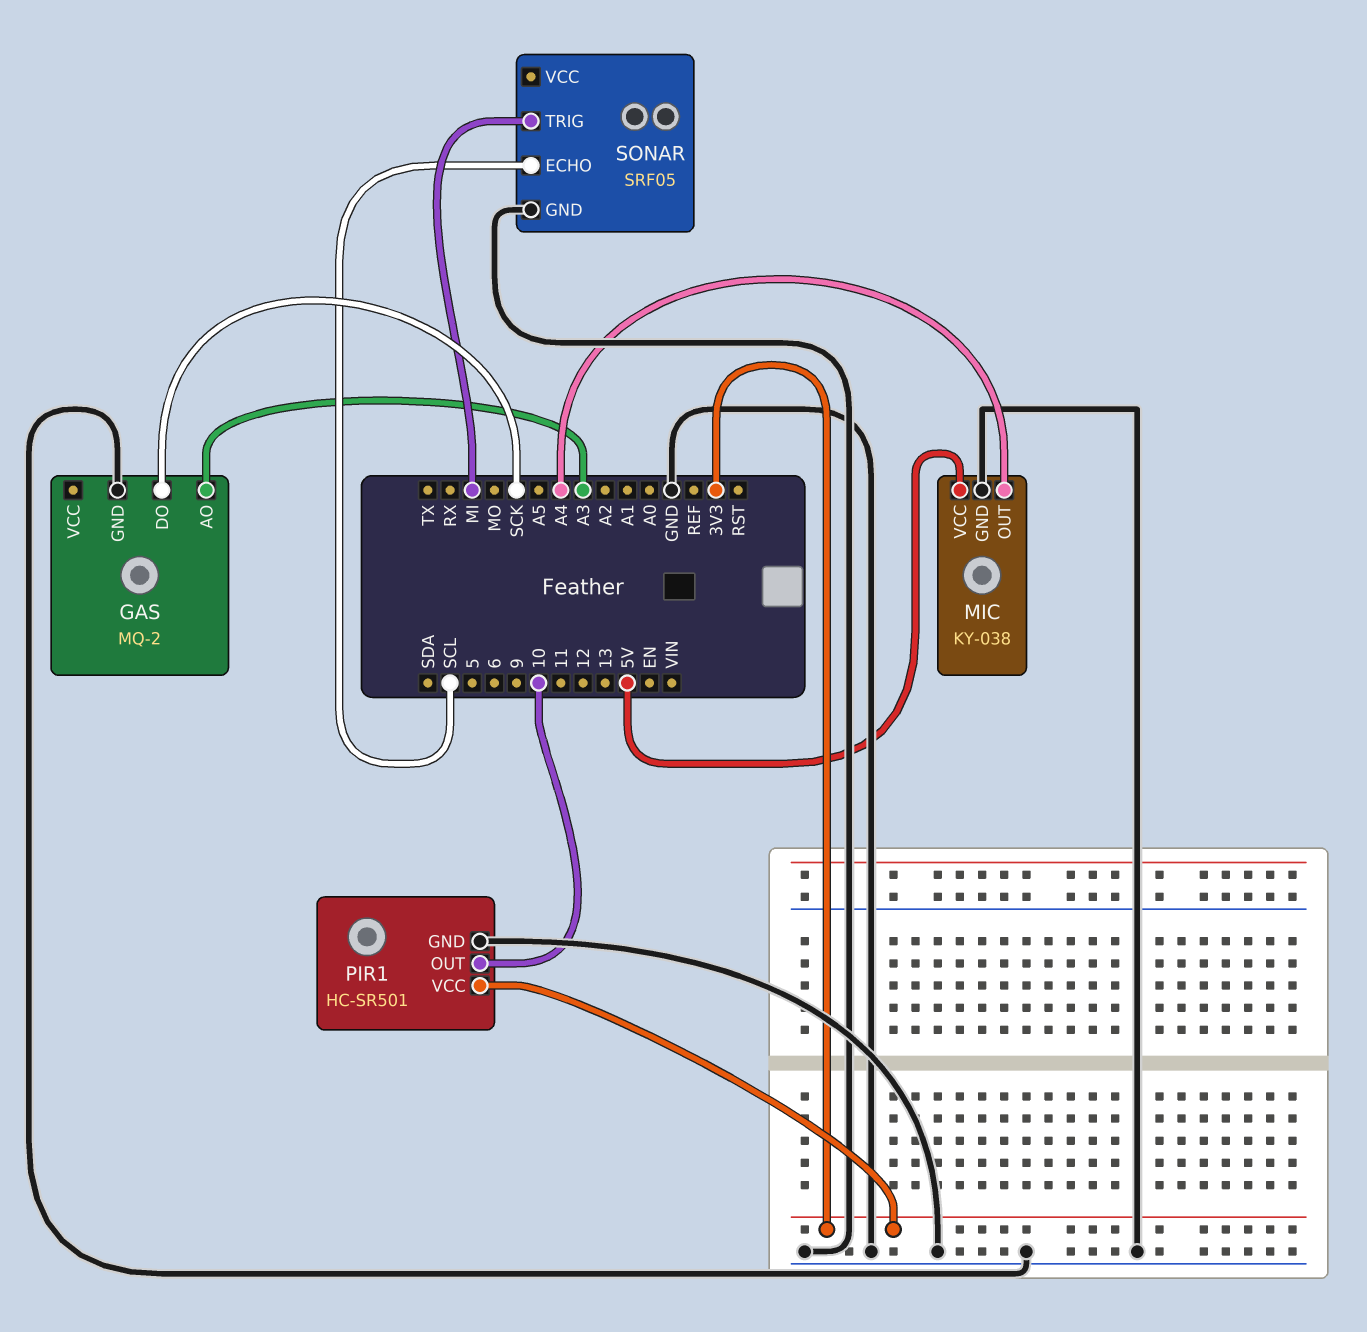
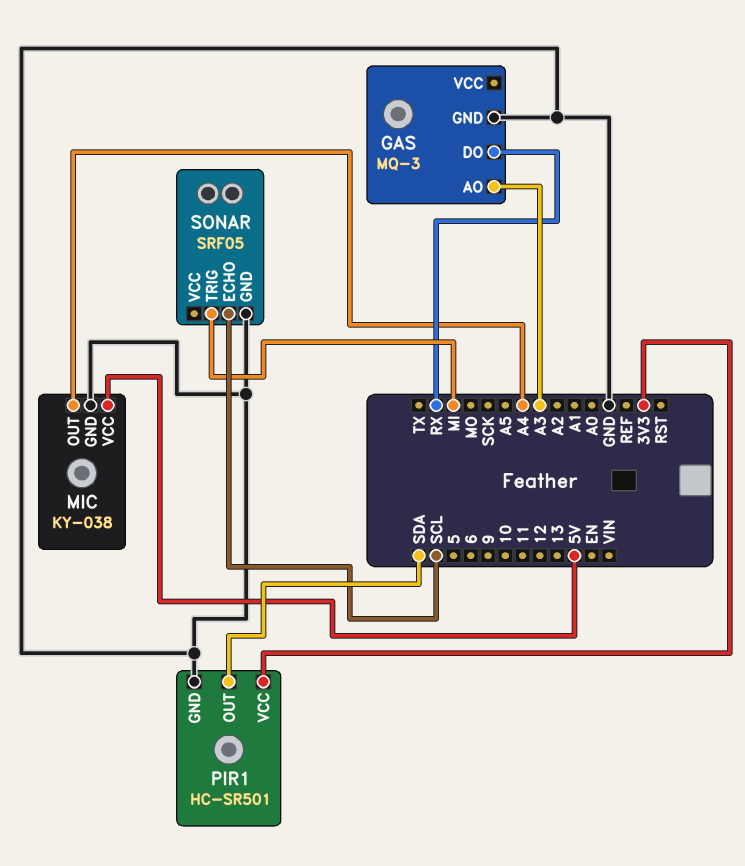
GAS: MQ-2 -> MQ-3
GAS pin DO: SCK -> RX
PIR1 pin OUT: 10 -> SDA

